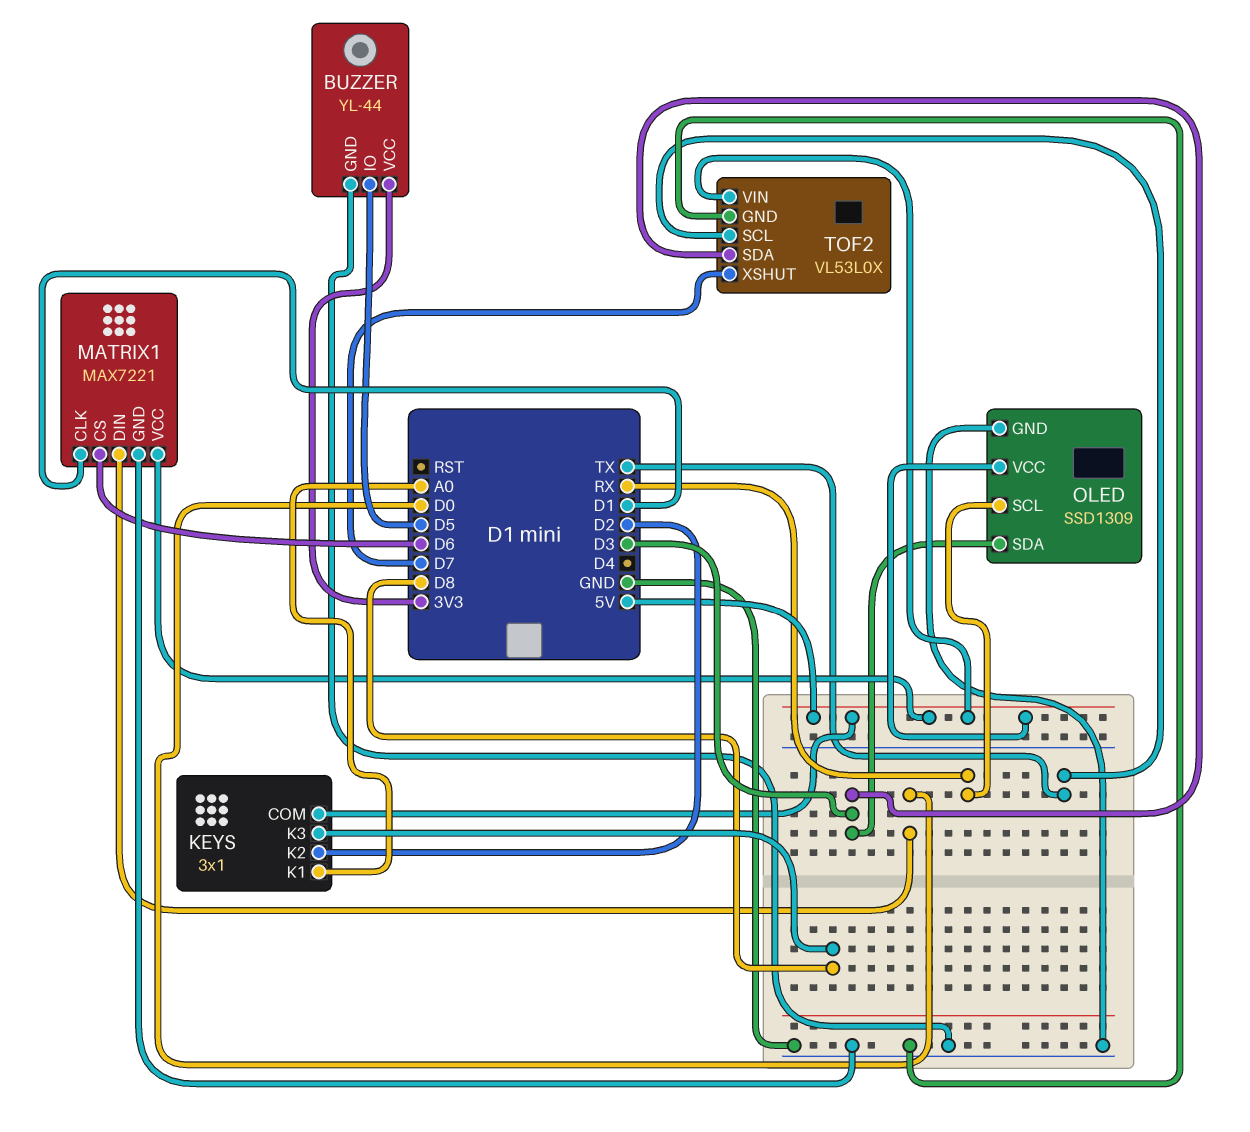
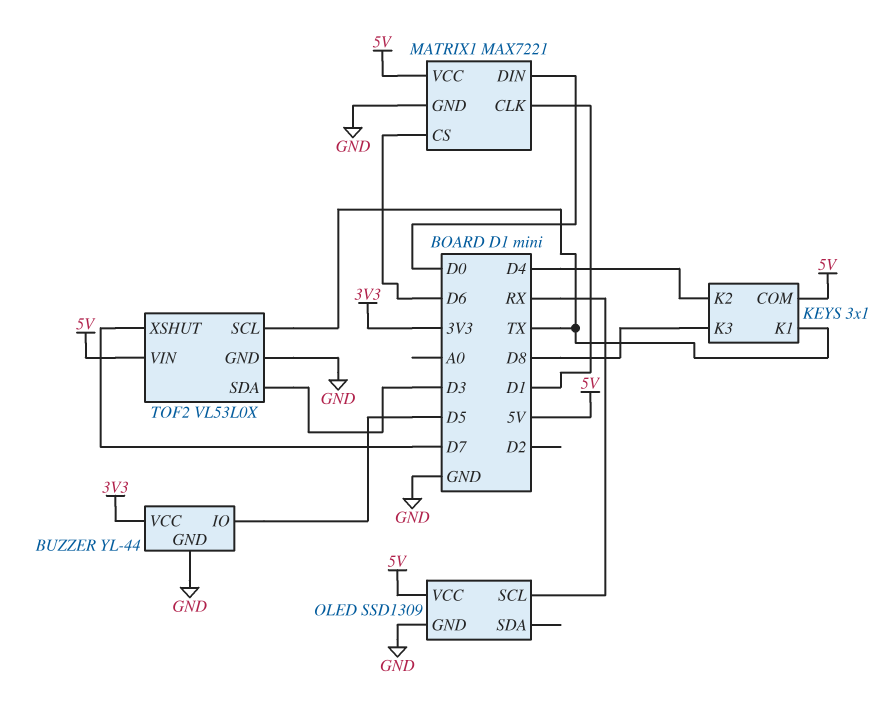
KEYS pin K1: A0 -> TX
KEYS pin K2: D2 -> D4
OLED pin SDA: D3 -> none

